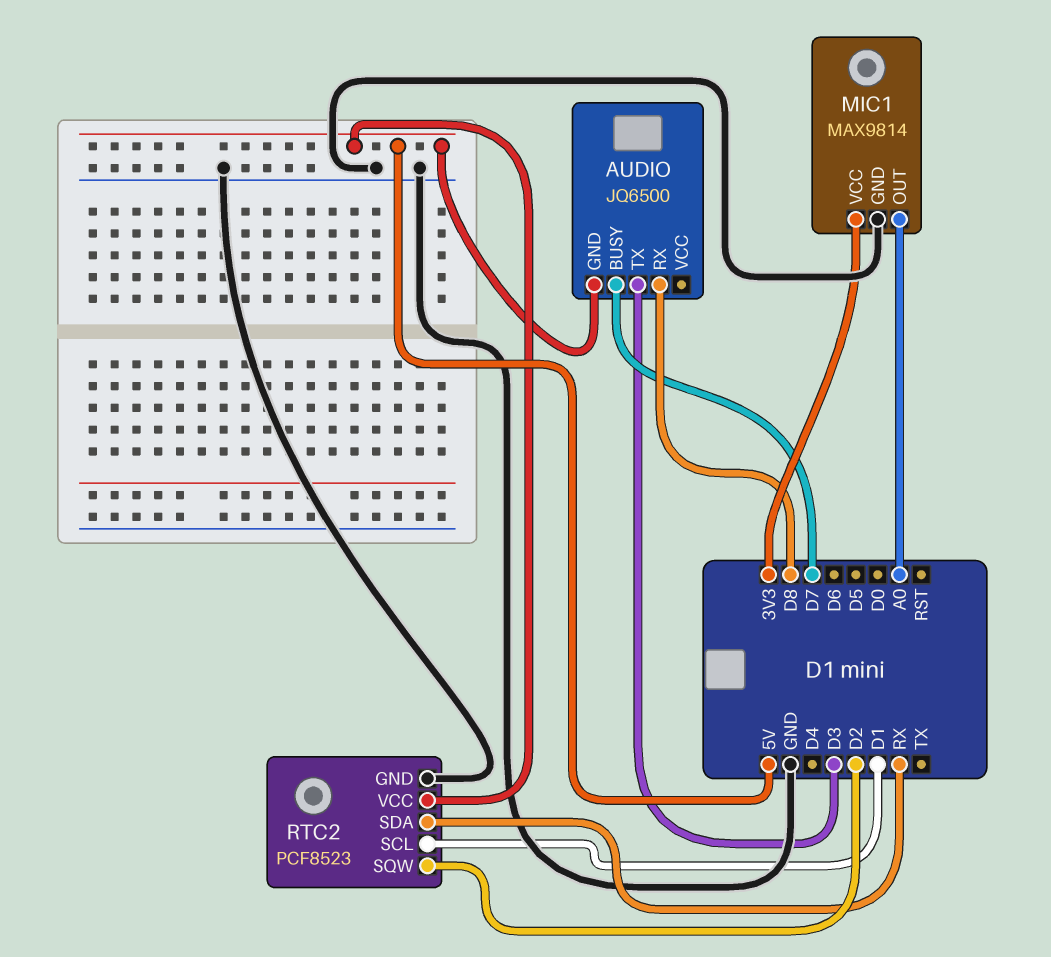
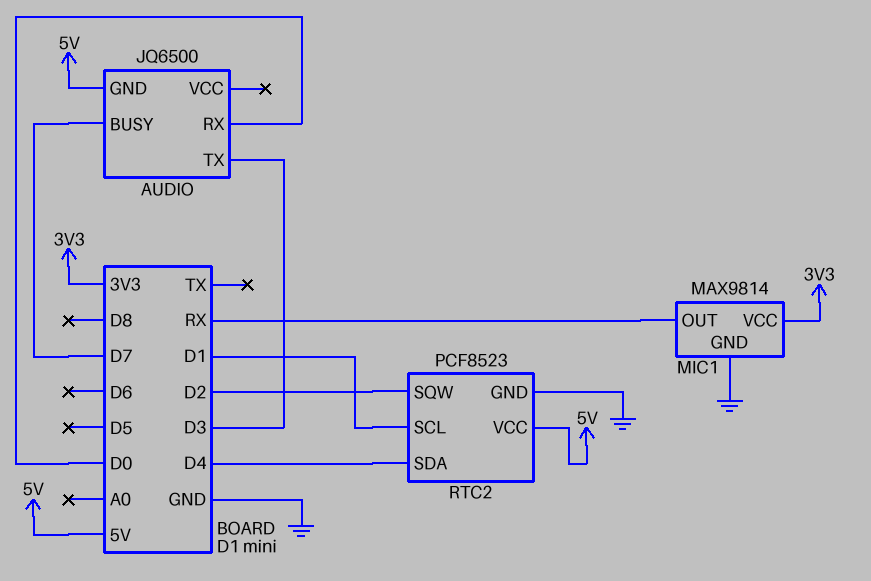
AUDIO pin RX: D8 -> D0
MIC1 pin OUT: A0 -> RX
RTC2 pin SDA: RX -> D4

